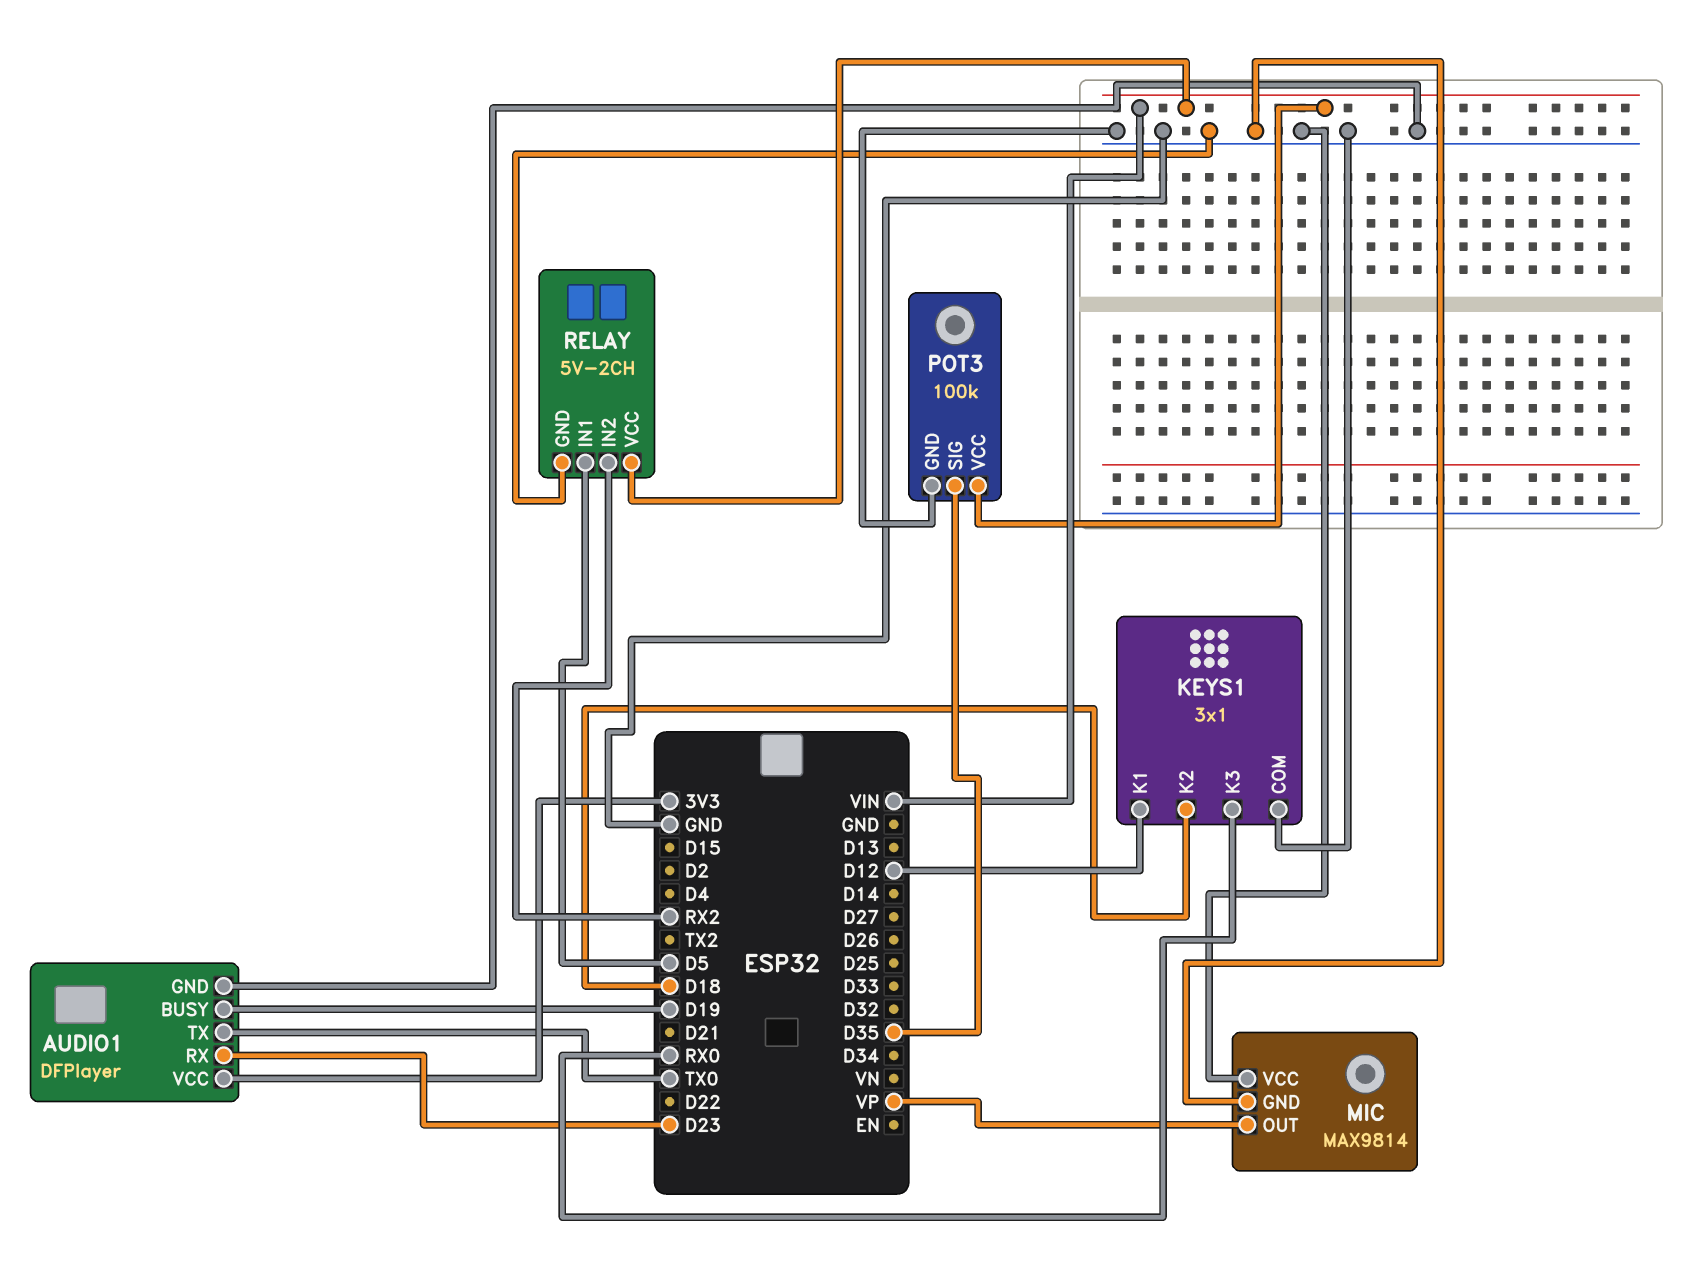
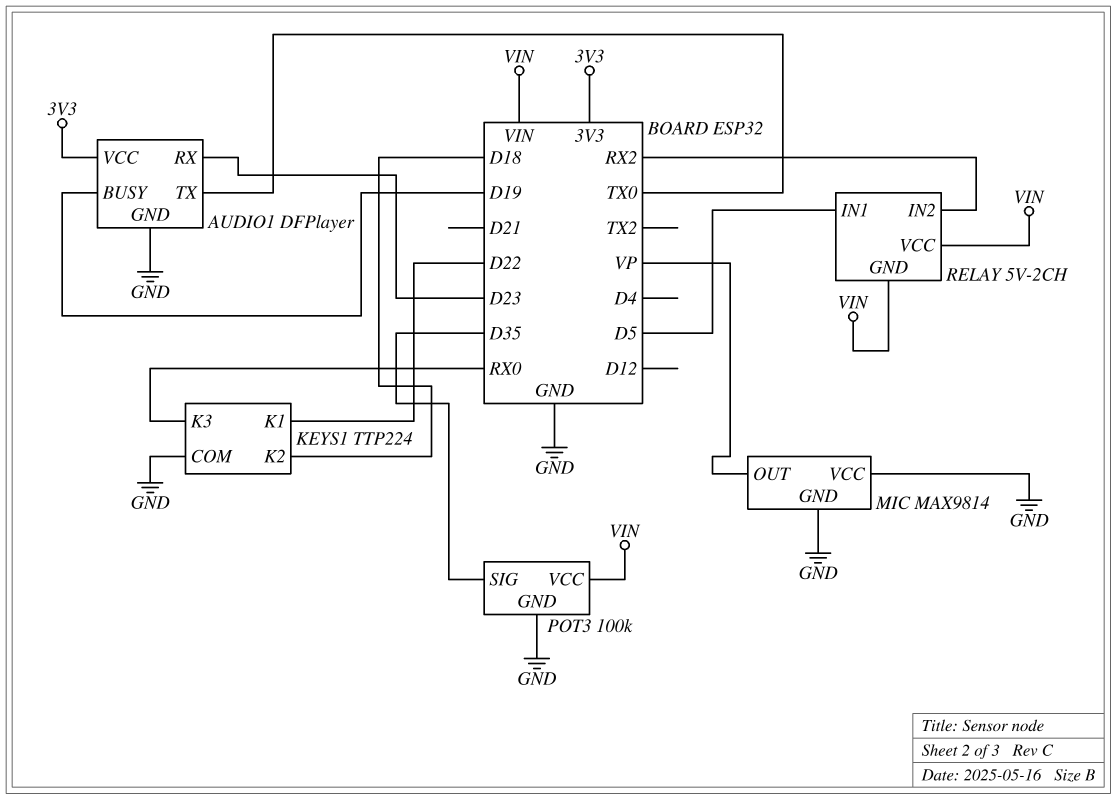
KEYS1: 3x1 -> TTP224
KEYS1 pin K1: D12 -> D22
RELAY pin GND: GND -> VIN

